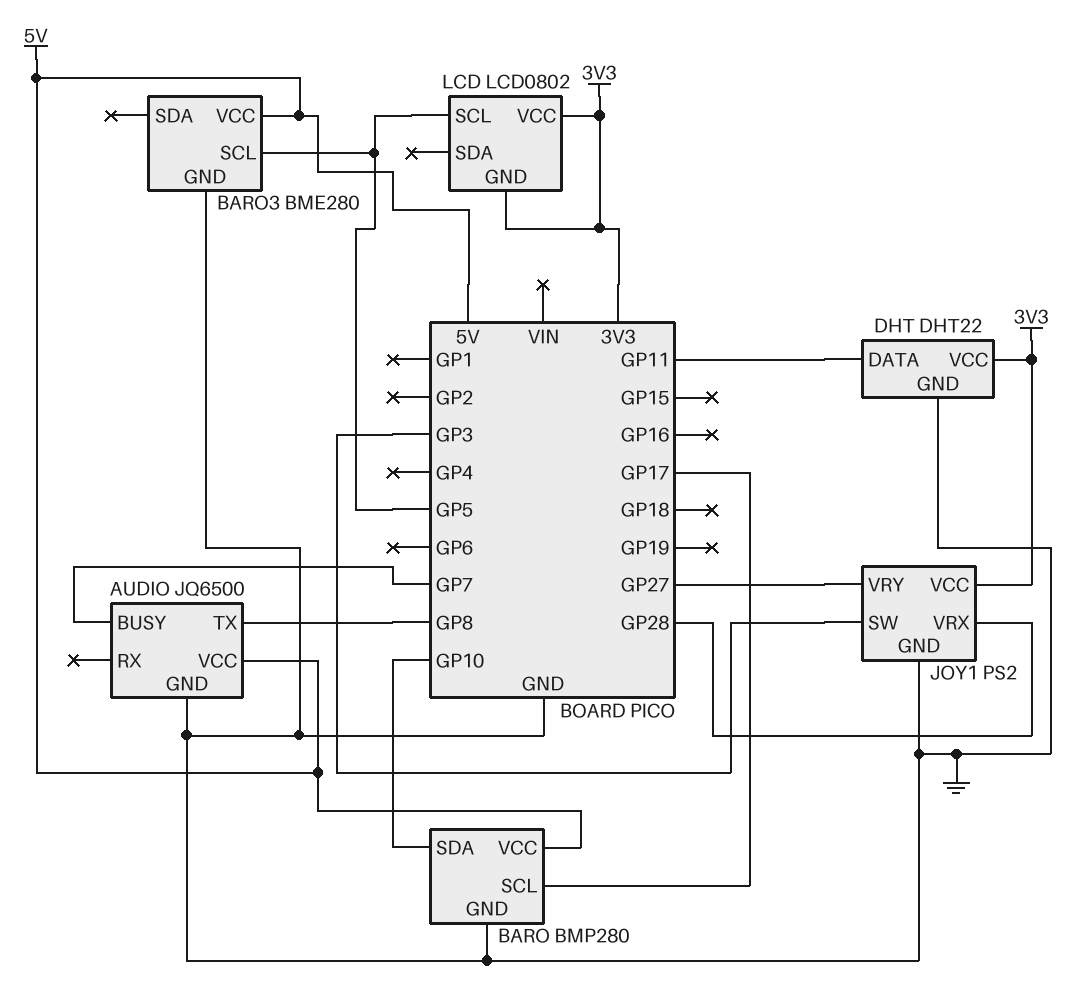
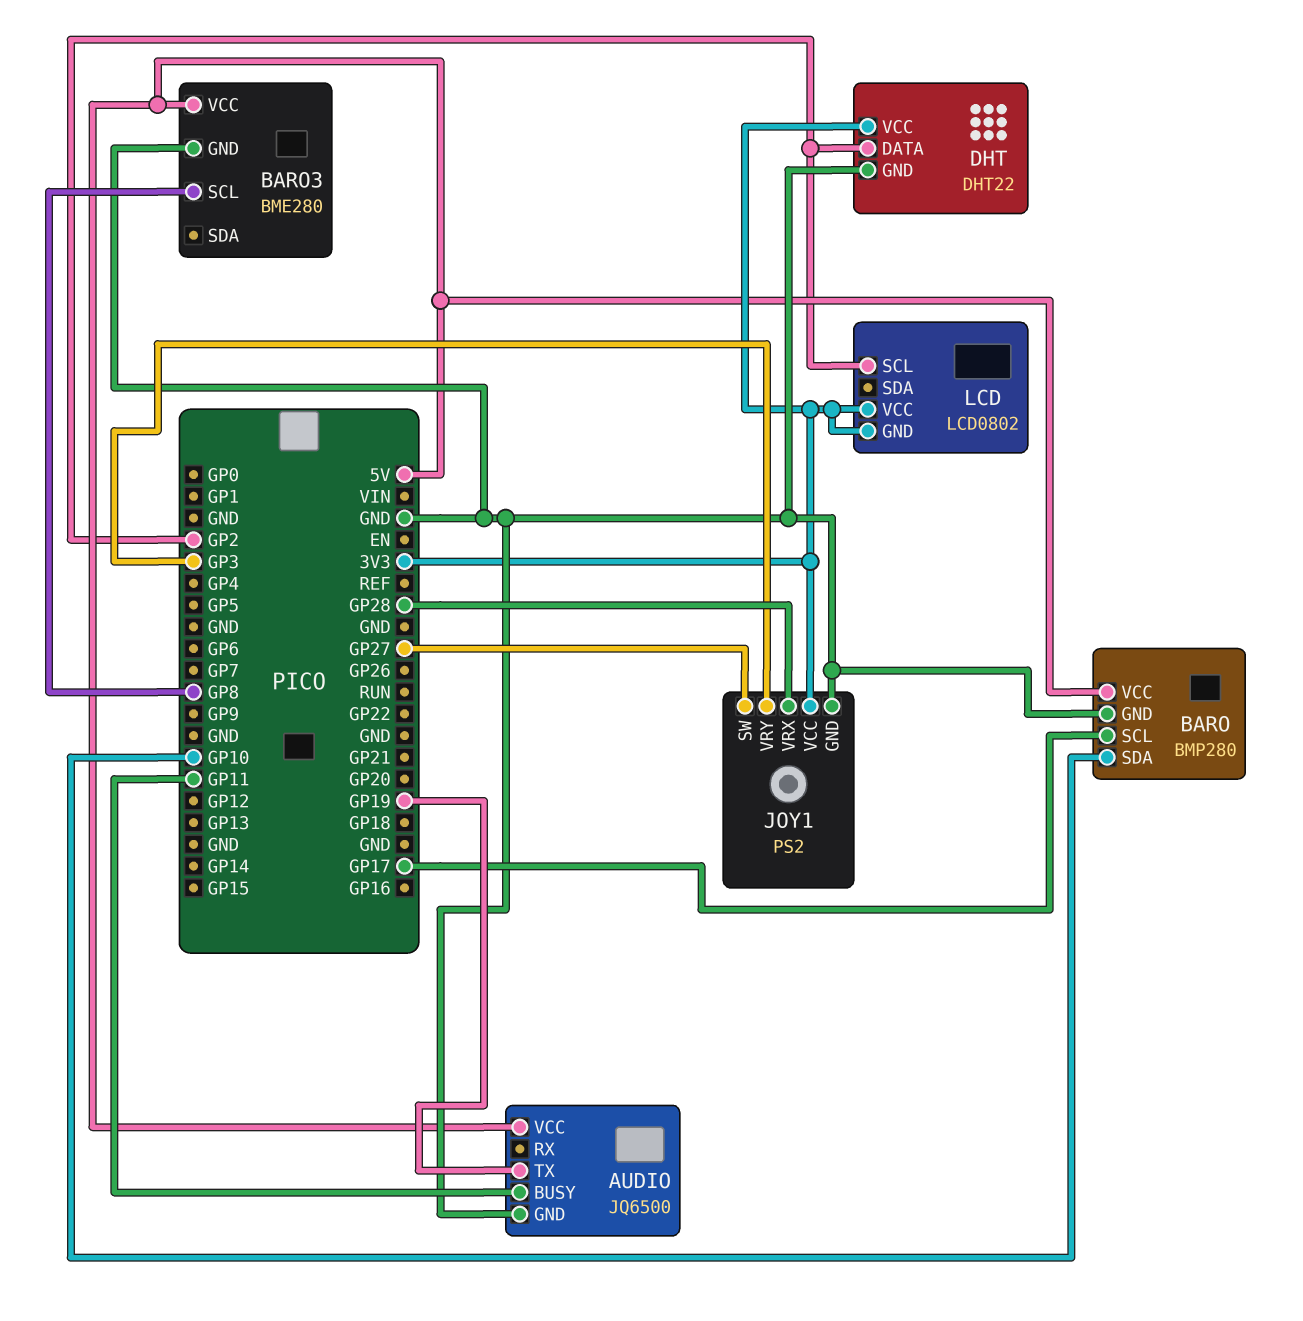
AUDIO pin BUSY: GP7 -> GP11
AUDIO pin TX: GP8 -> GP19
BARO3 pin SCL: GP5 -> GP8
DHT pin DATA: GP11 -> GP2
JOY1 pin SW: GP3 -> GP27
JOY1 pin VRY: GP27 -> GP3
LCD pin SCL: GP5 -> GP2

